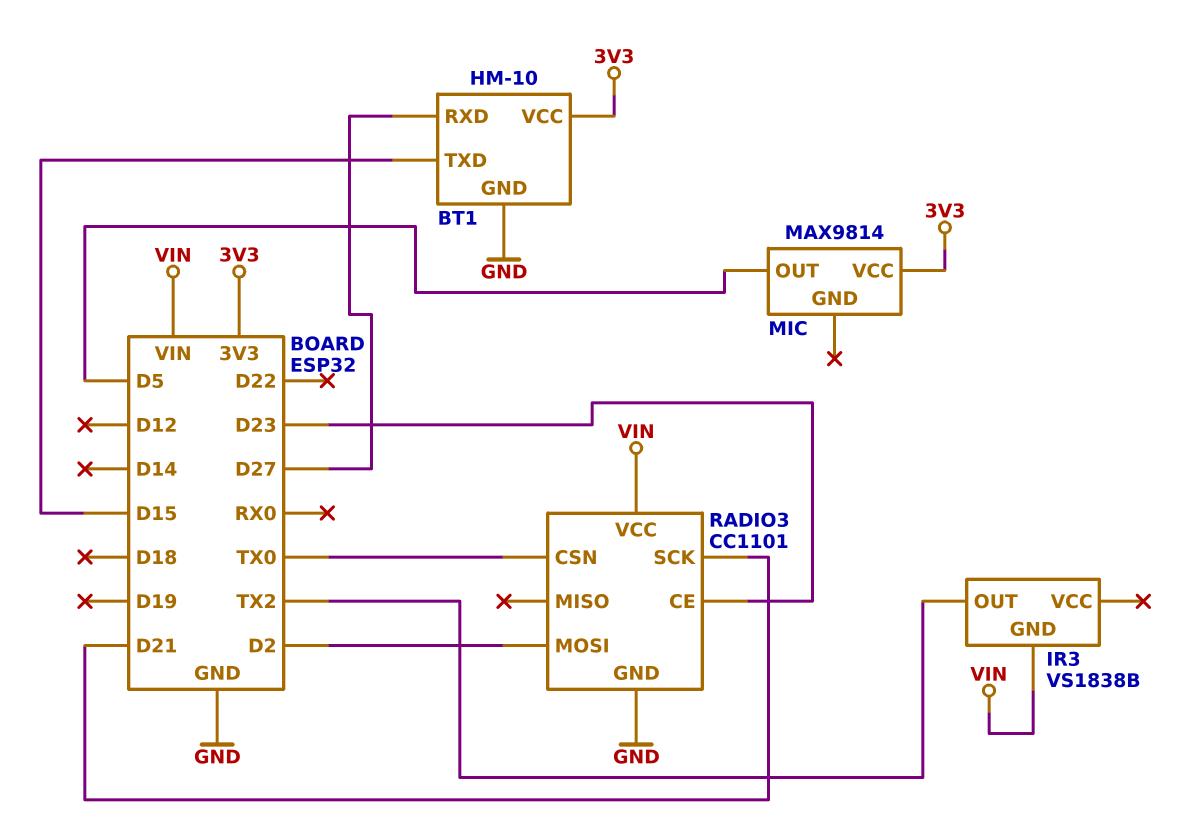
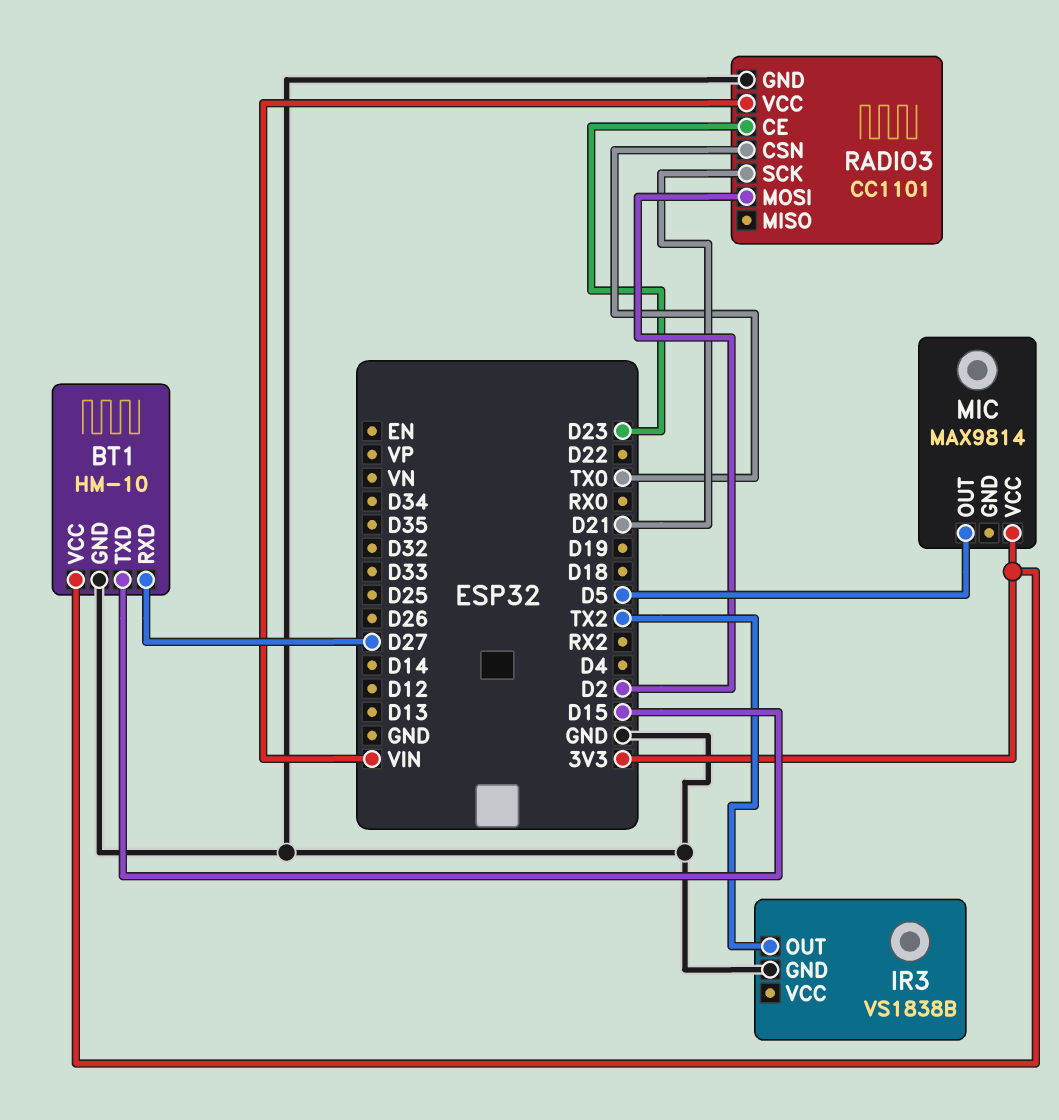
IR3 pin GND: VIN -> GND

